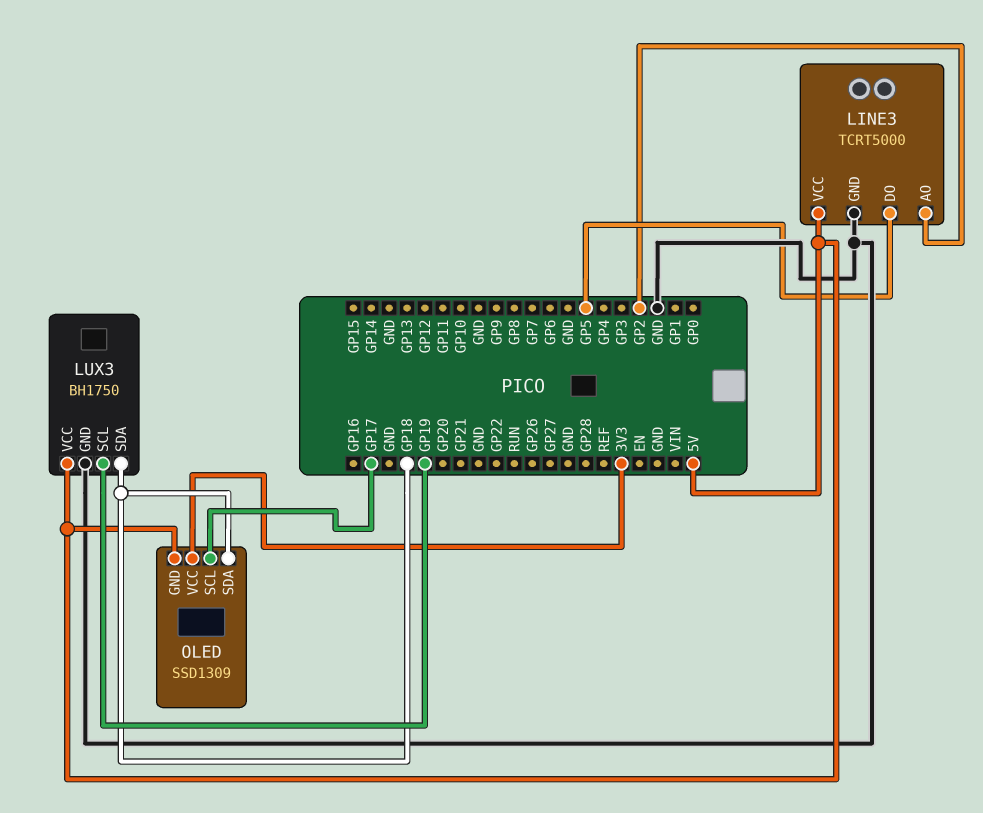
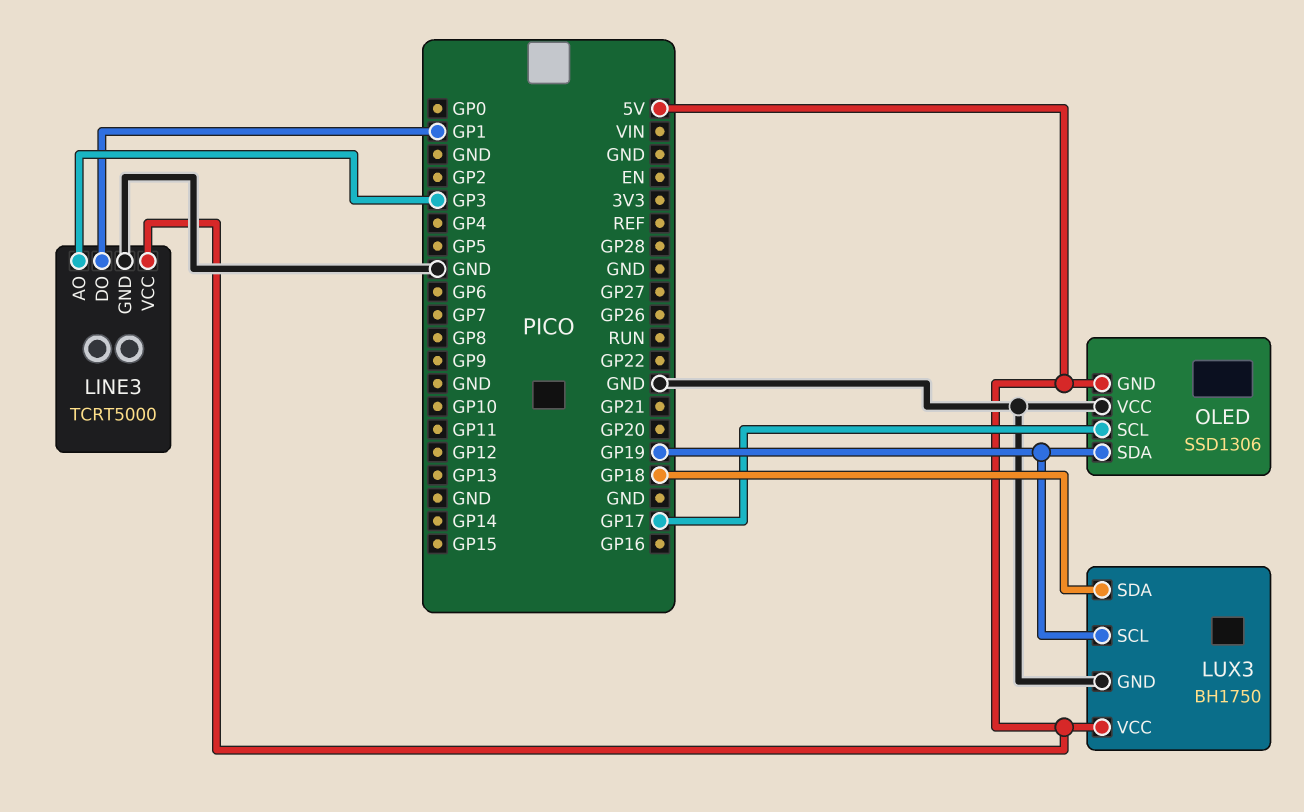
LINE3 pin AO: GP2 -> GP3
LINE3 pin DO: GP5 -> GP1
OLED: SSD1309 -> SSD1306
OLED pin SDA: GP18 -> GP19
OLED pin VCC: 3V3 -> GND

